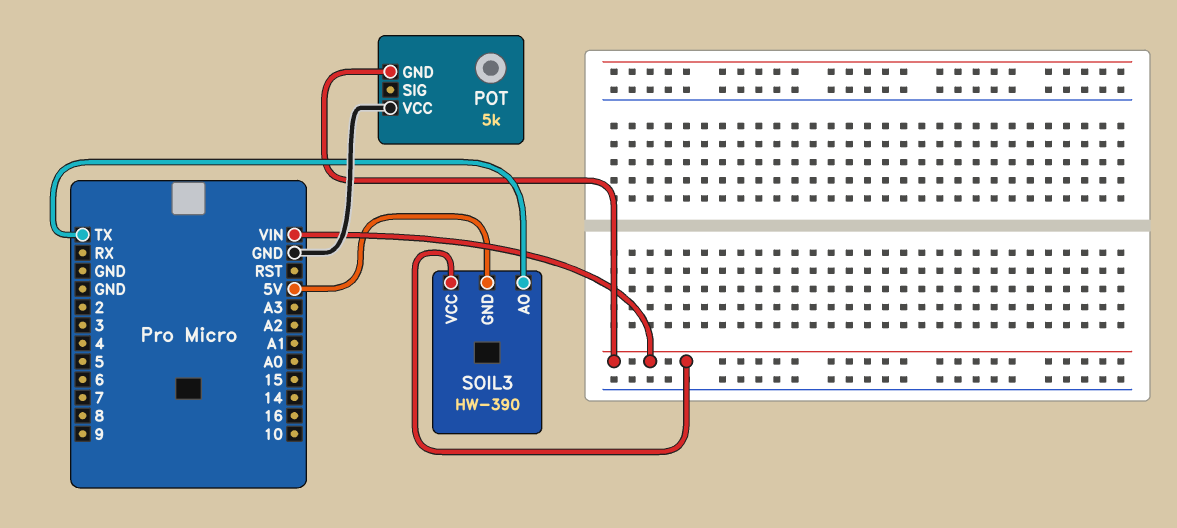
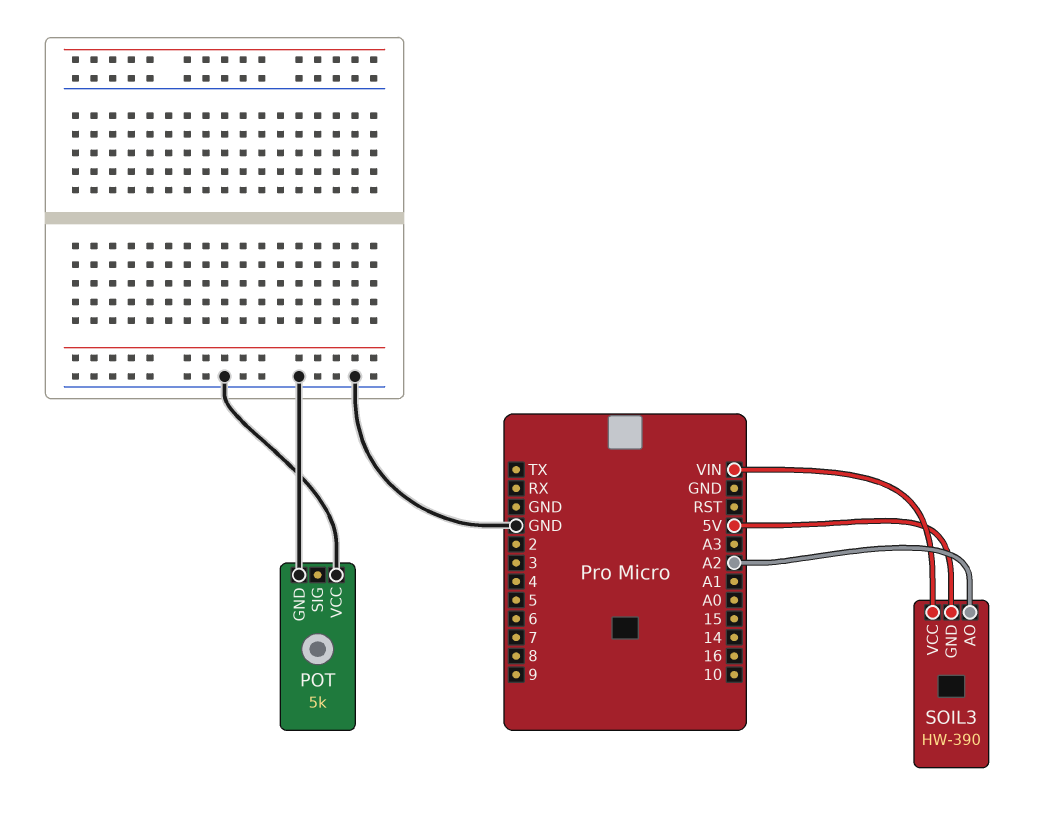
POT pin GND: VIN -> GND
SOIL3 pin AO: TX -> A2

